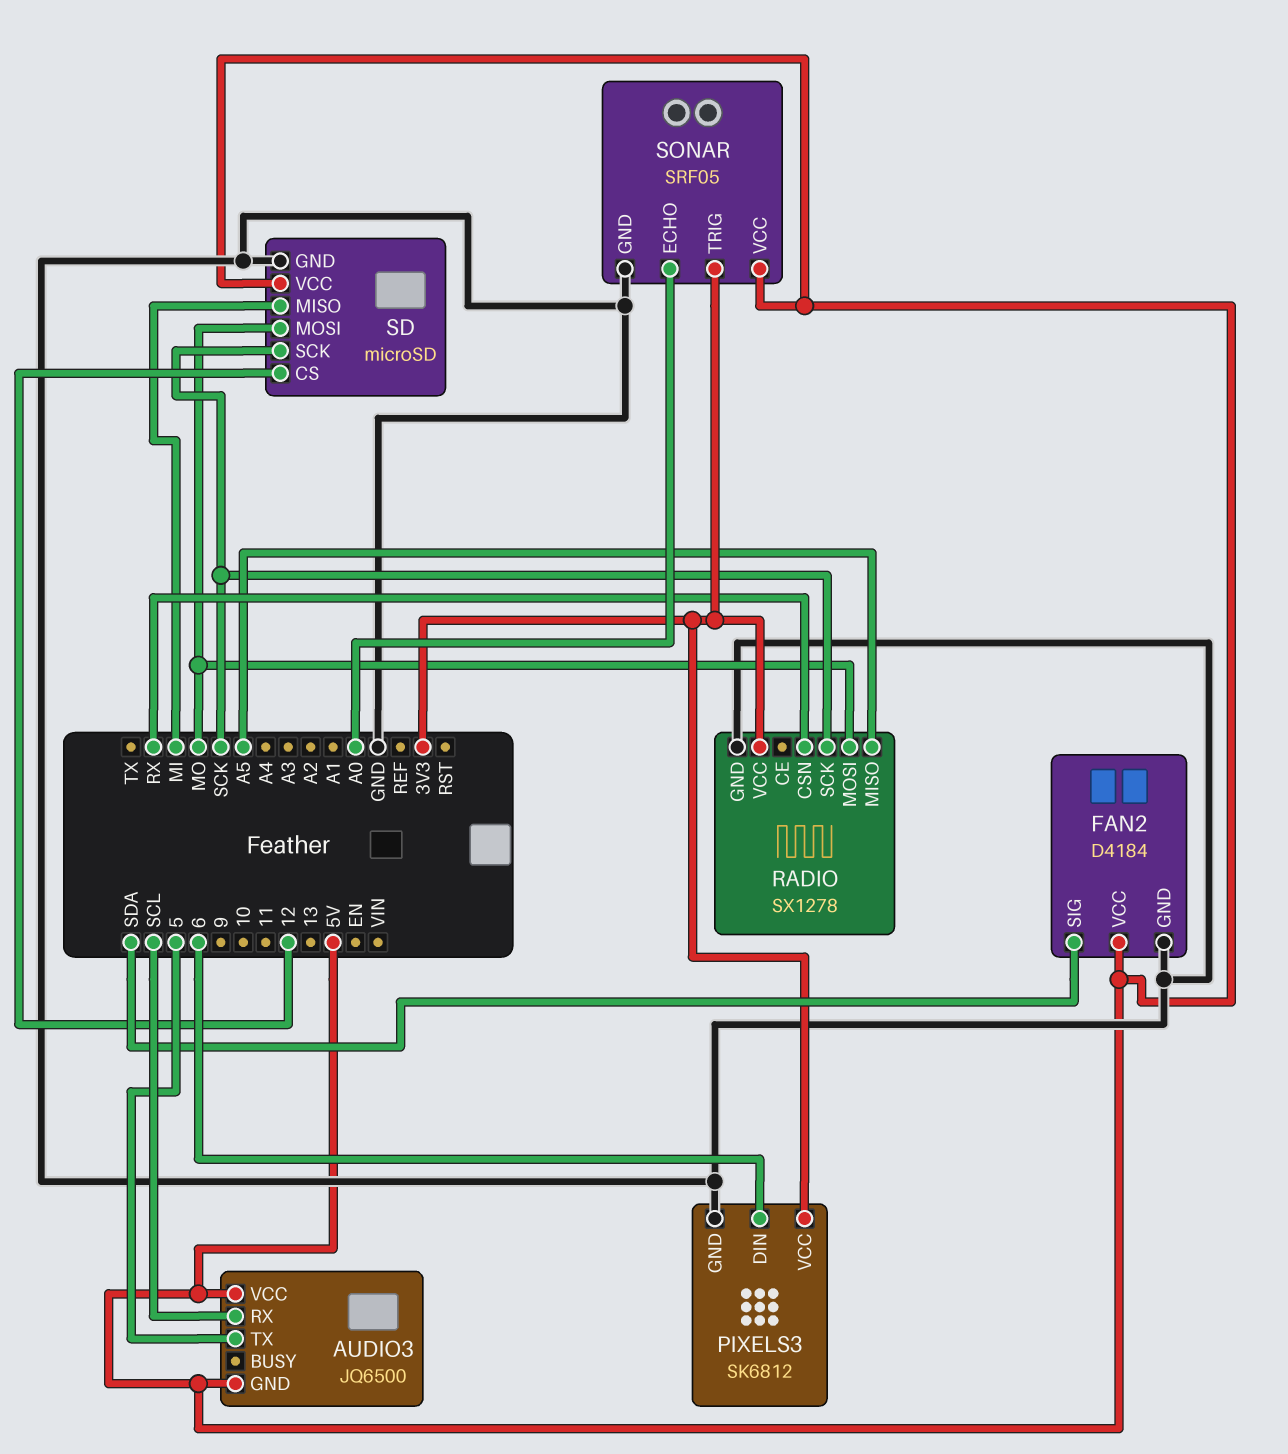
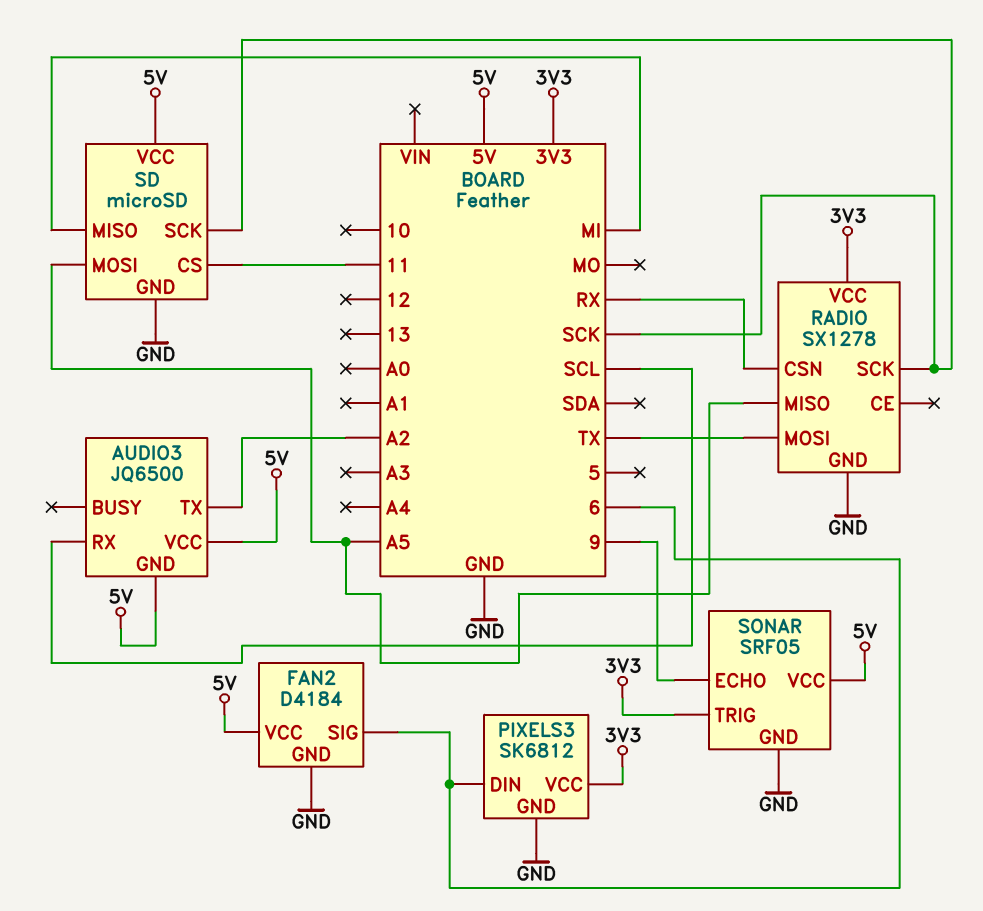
AUDIO3 pin TX: 5 -> A2
FAN2 pin SIG: SDA -> 6
RADIO pin MOSI: MO -> TX
SD pin CS: 12 -> 11
SD pin MOSI: MO -> A5
SONAR pin ECHO: A0 -> 9

